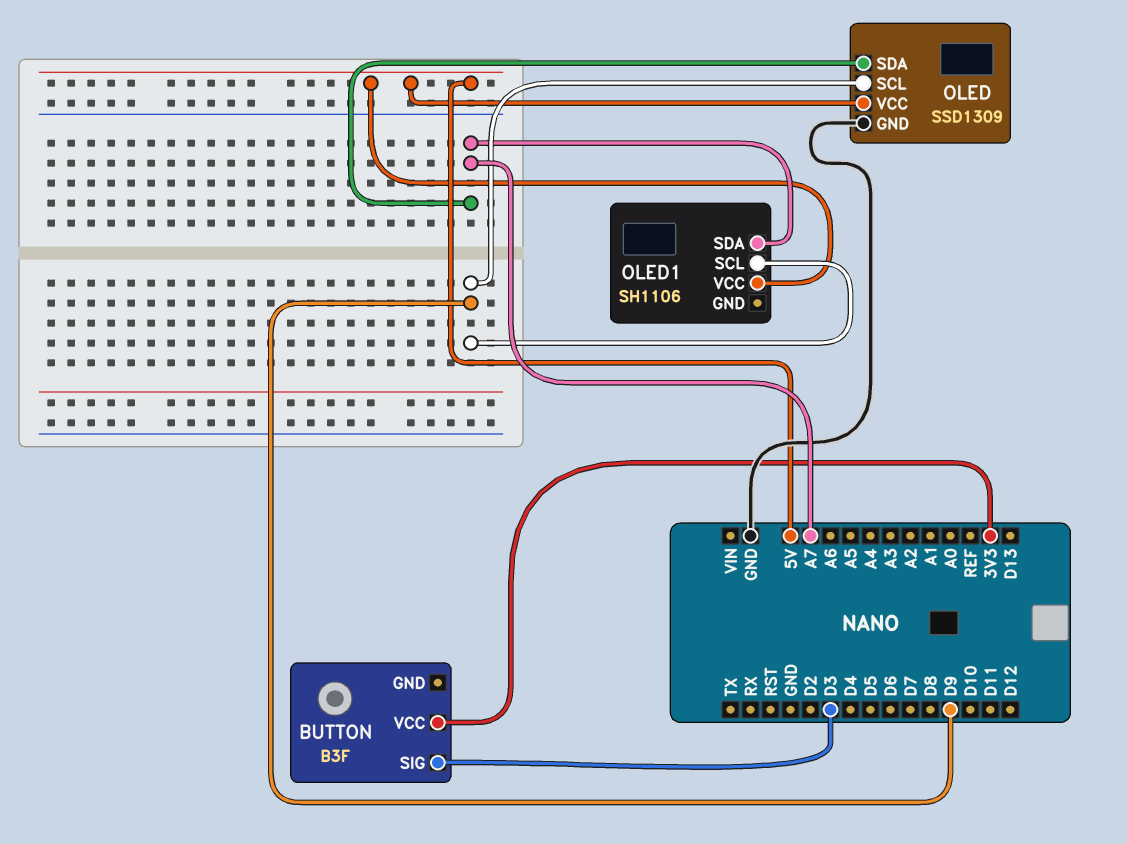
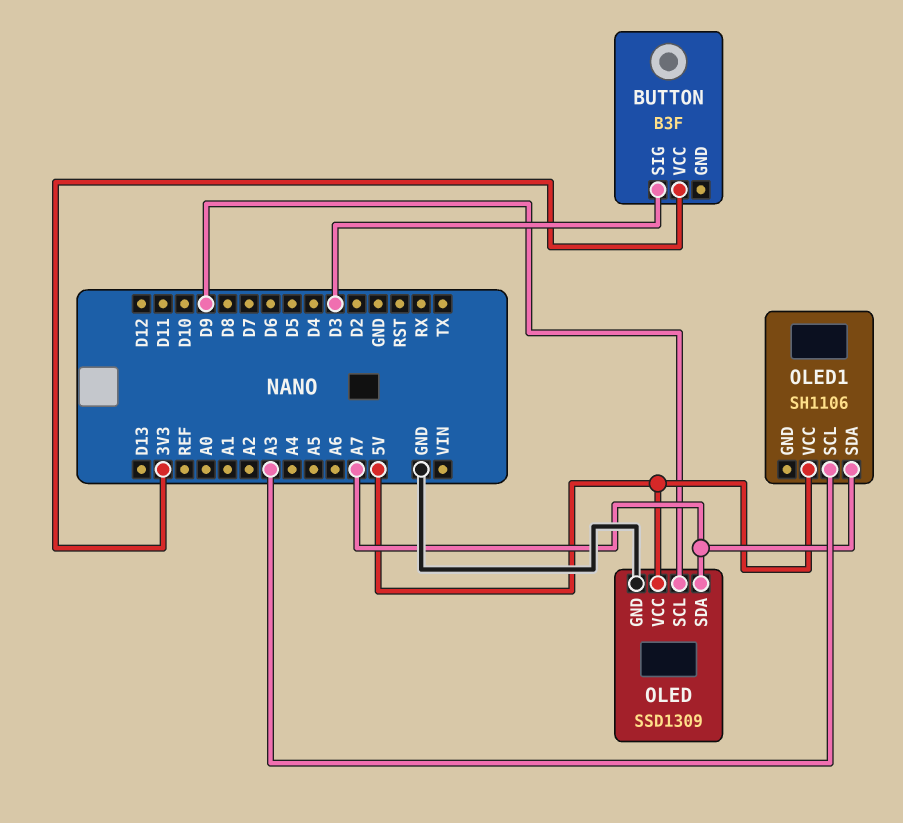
OLED1 pin SCL: D9 -> A3

